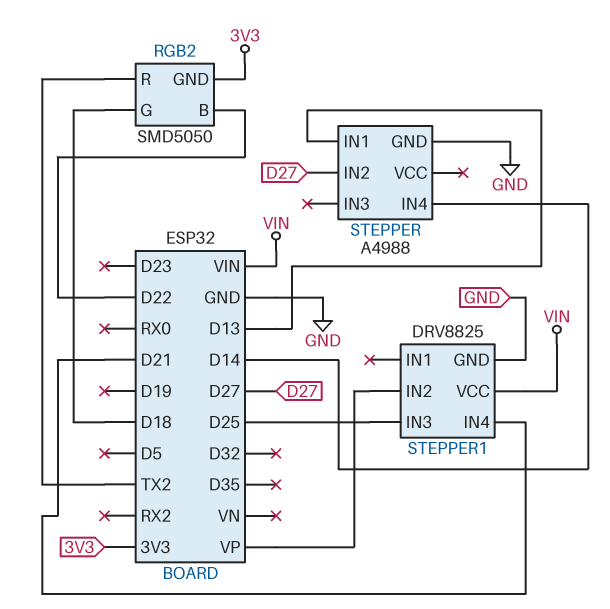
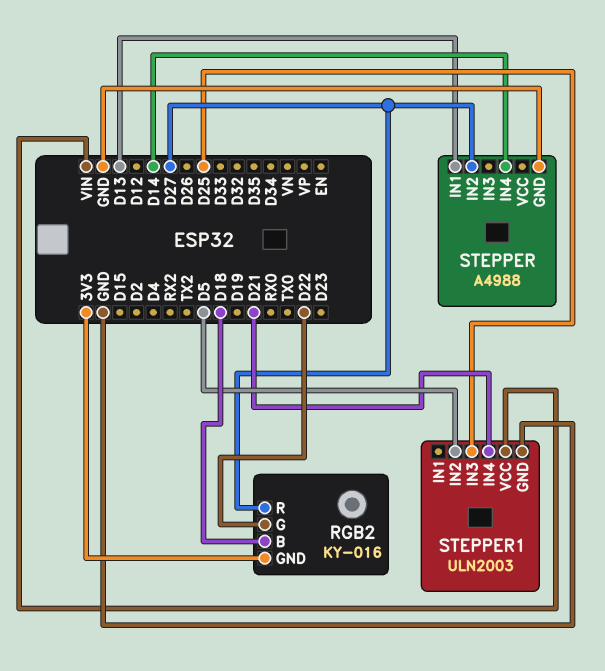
RGB2: SMD5050 -> KY-016
RGB2 pin B: D22 -> D18
RGB2 pin G: D18 -> D22
RGB2 pin R: TX2 -> D27
STEPPER1: DRV8825 -> ULN2003
STEPPER1 pin IN2: VP -> D5

